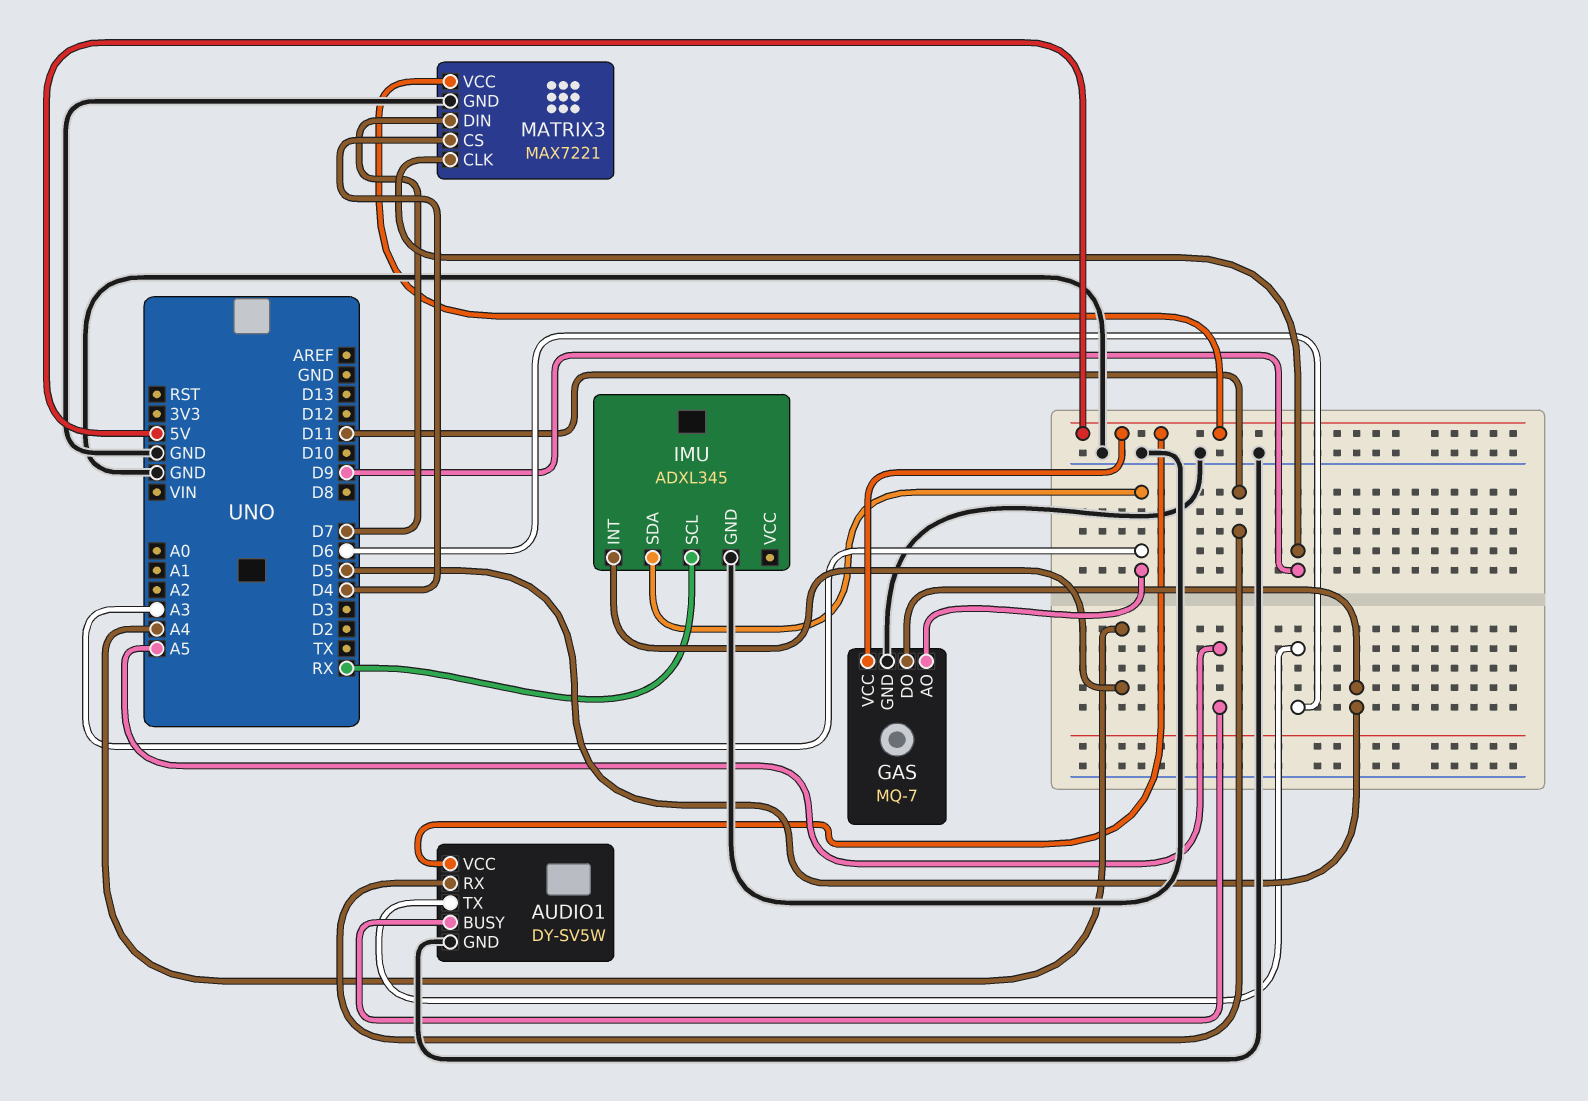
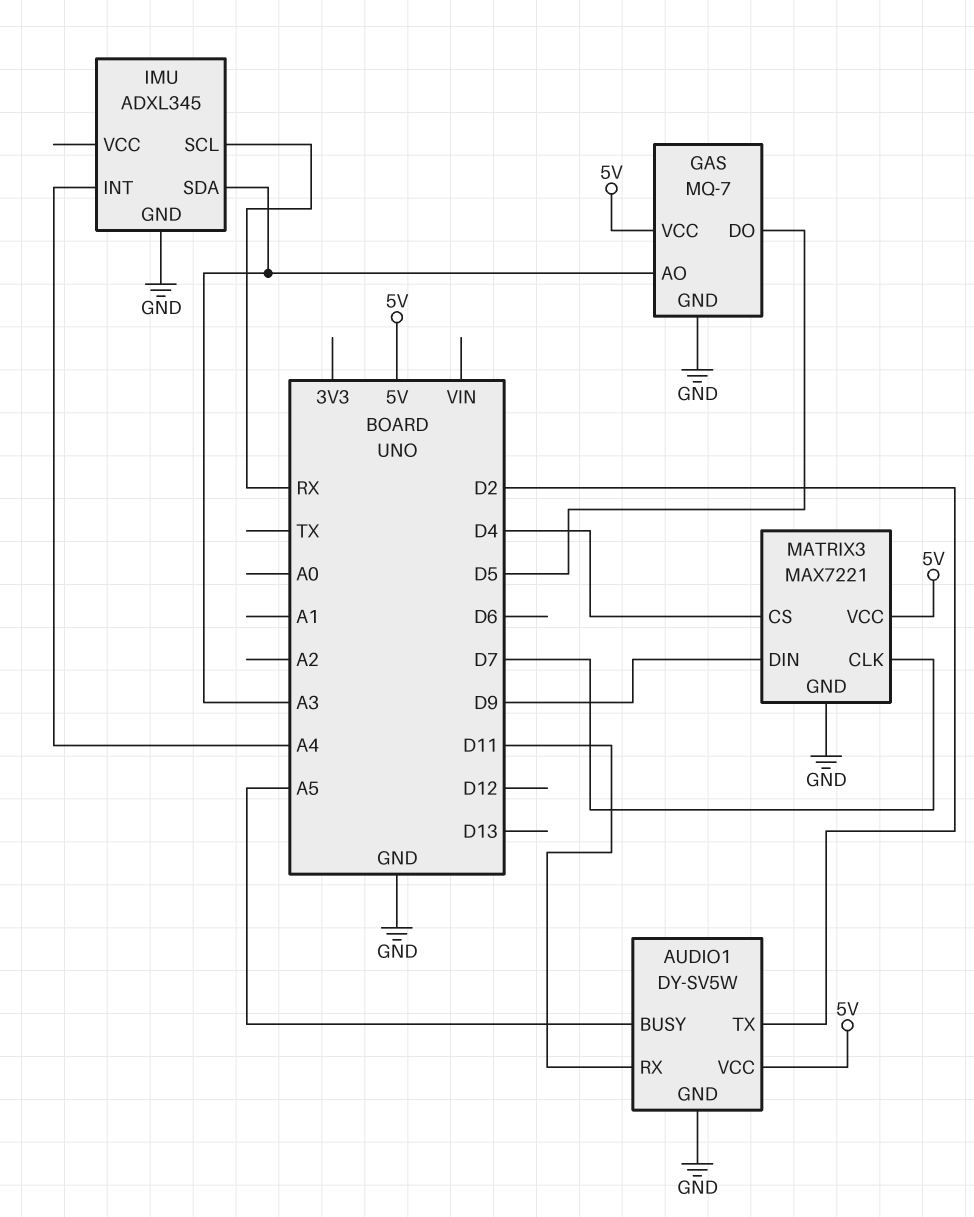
AUDIO1 pin TX: D6 -> D2
MATRIX3 pin CLK: D9 -> D7
MATRIX3 pin DIN: D7 -> D9

